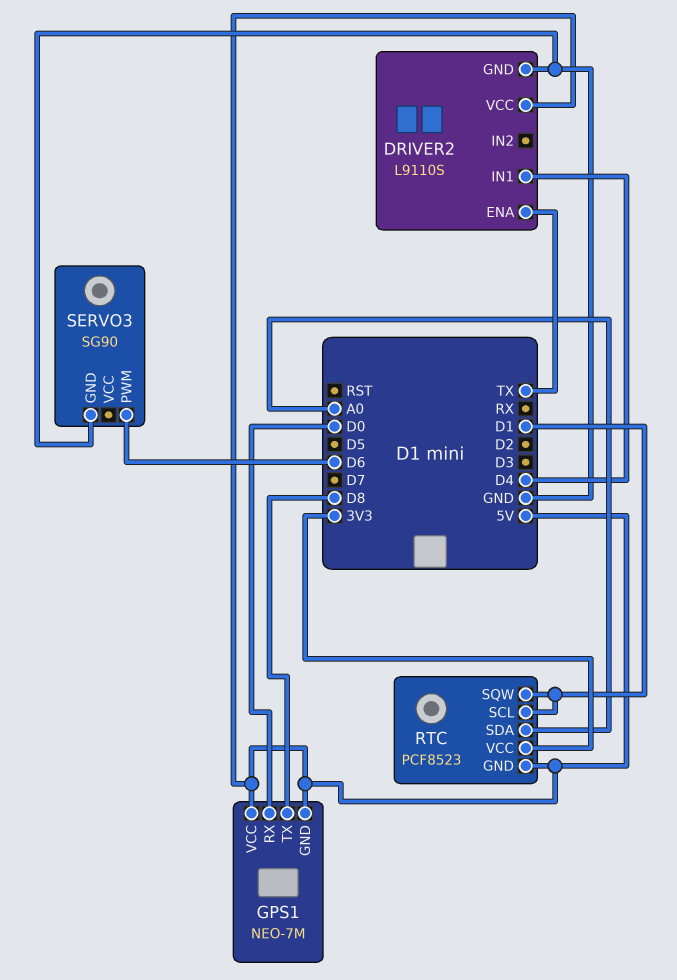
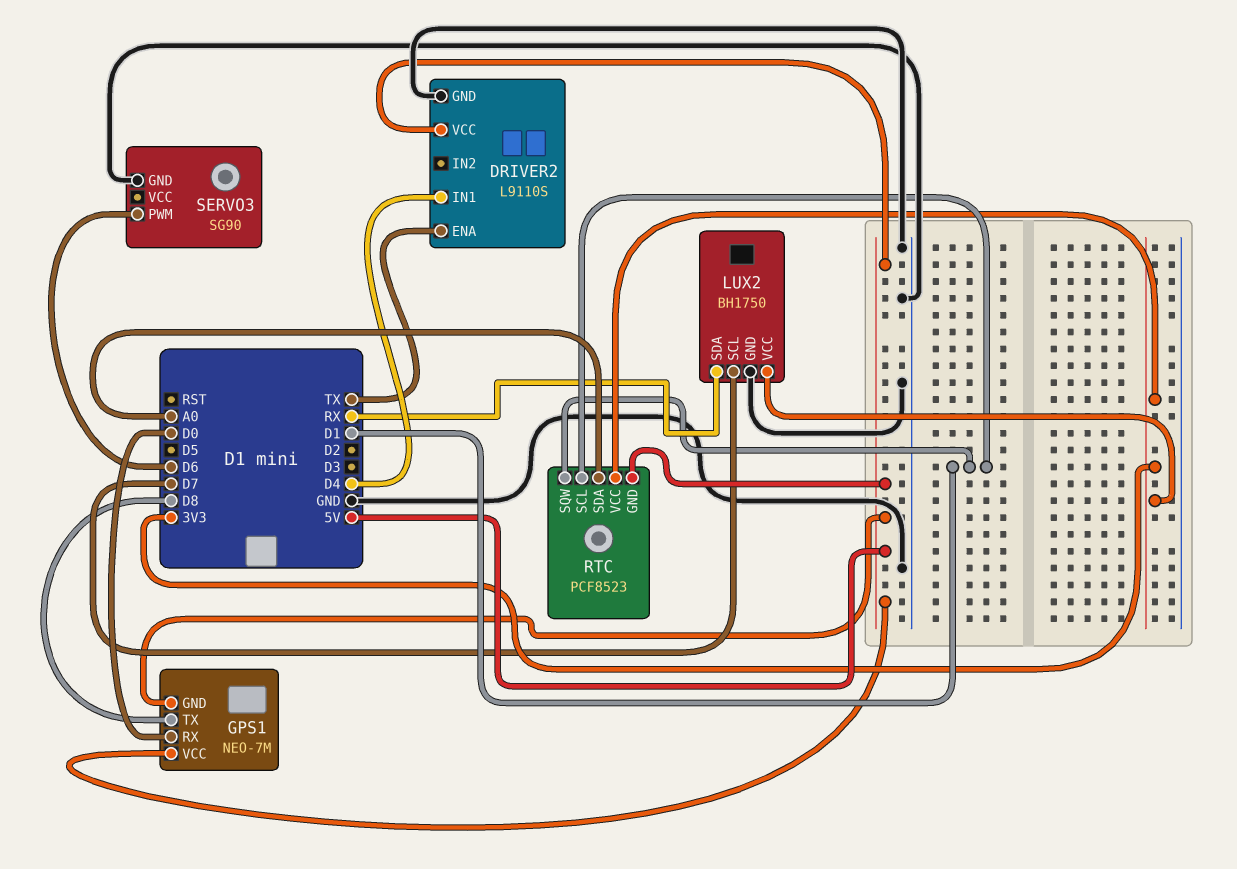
LUX2: none -> BH1750
LUX2 pin GND: none -> GND
LUX2 pin SCL: none -> D7
LUX2 pin SDA: none -> RX
LUX2 pin VCC: none -> 3V3

